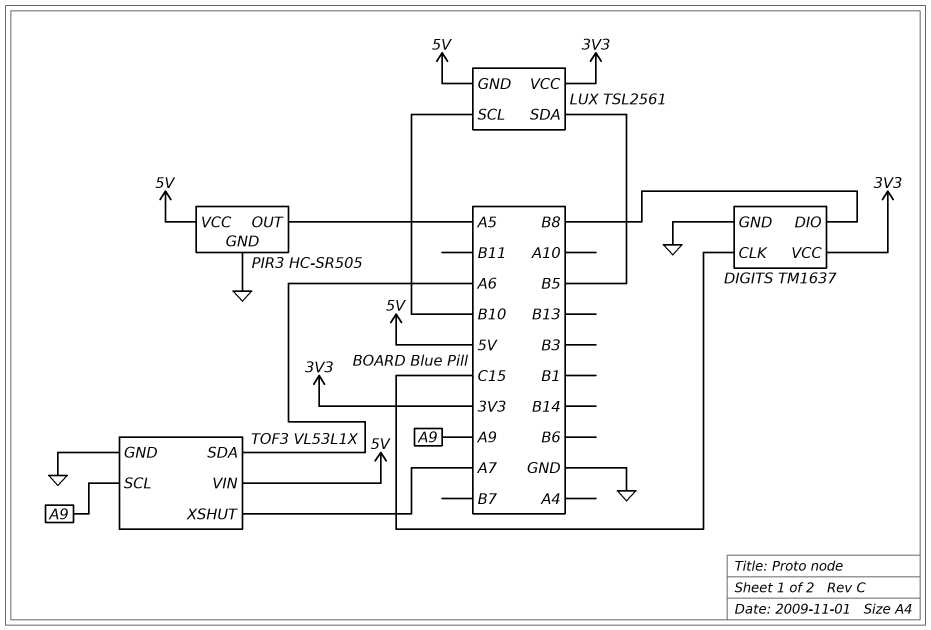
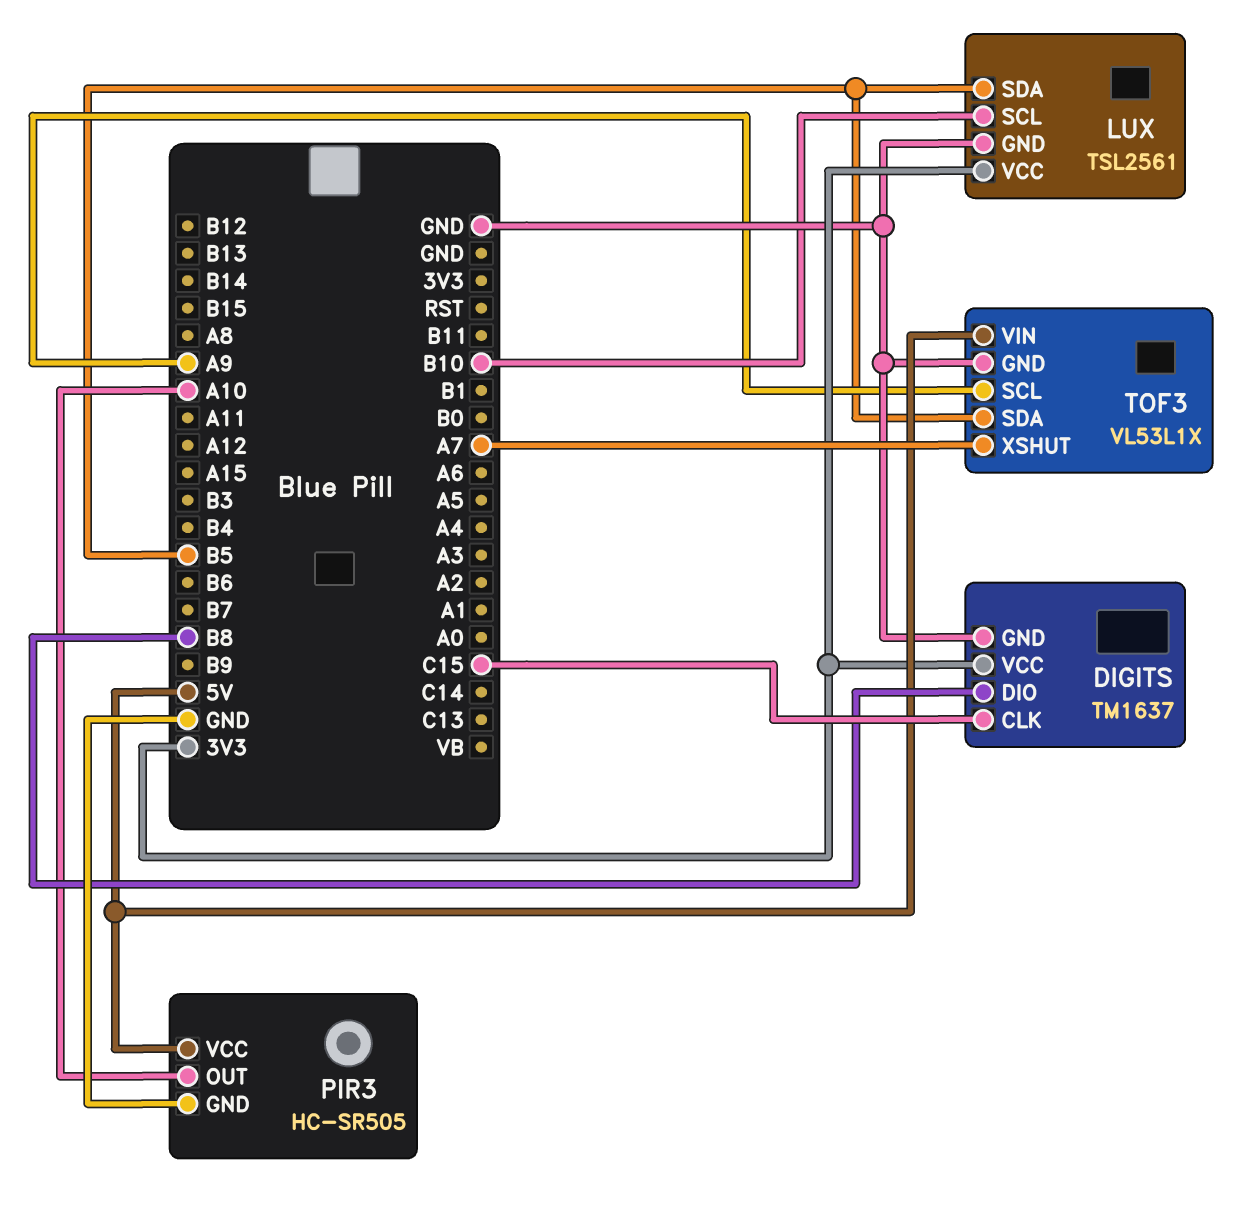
LUX pin GND: 5V -> GND
PIR3 pin OUT: A5 -> A10
TOF3 pin SDA: A6 -> B5

